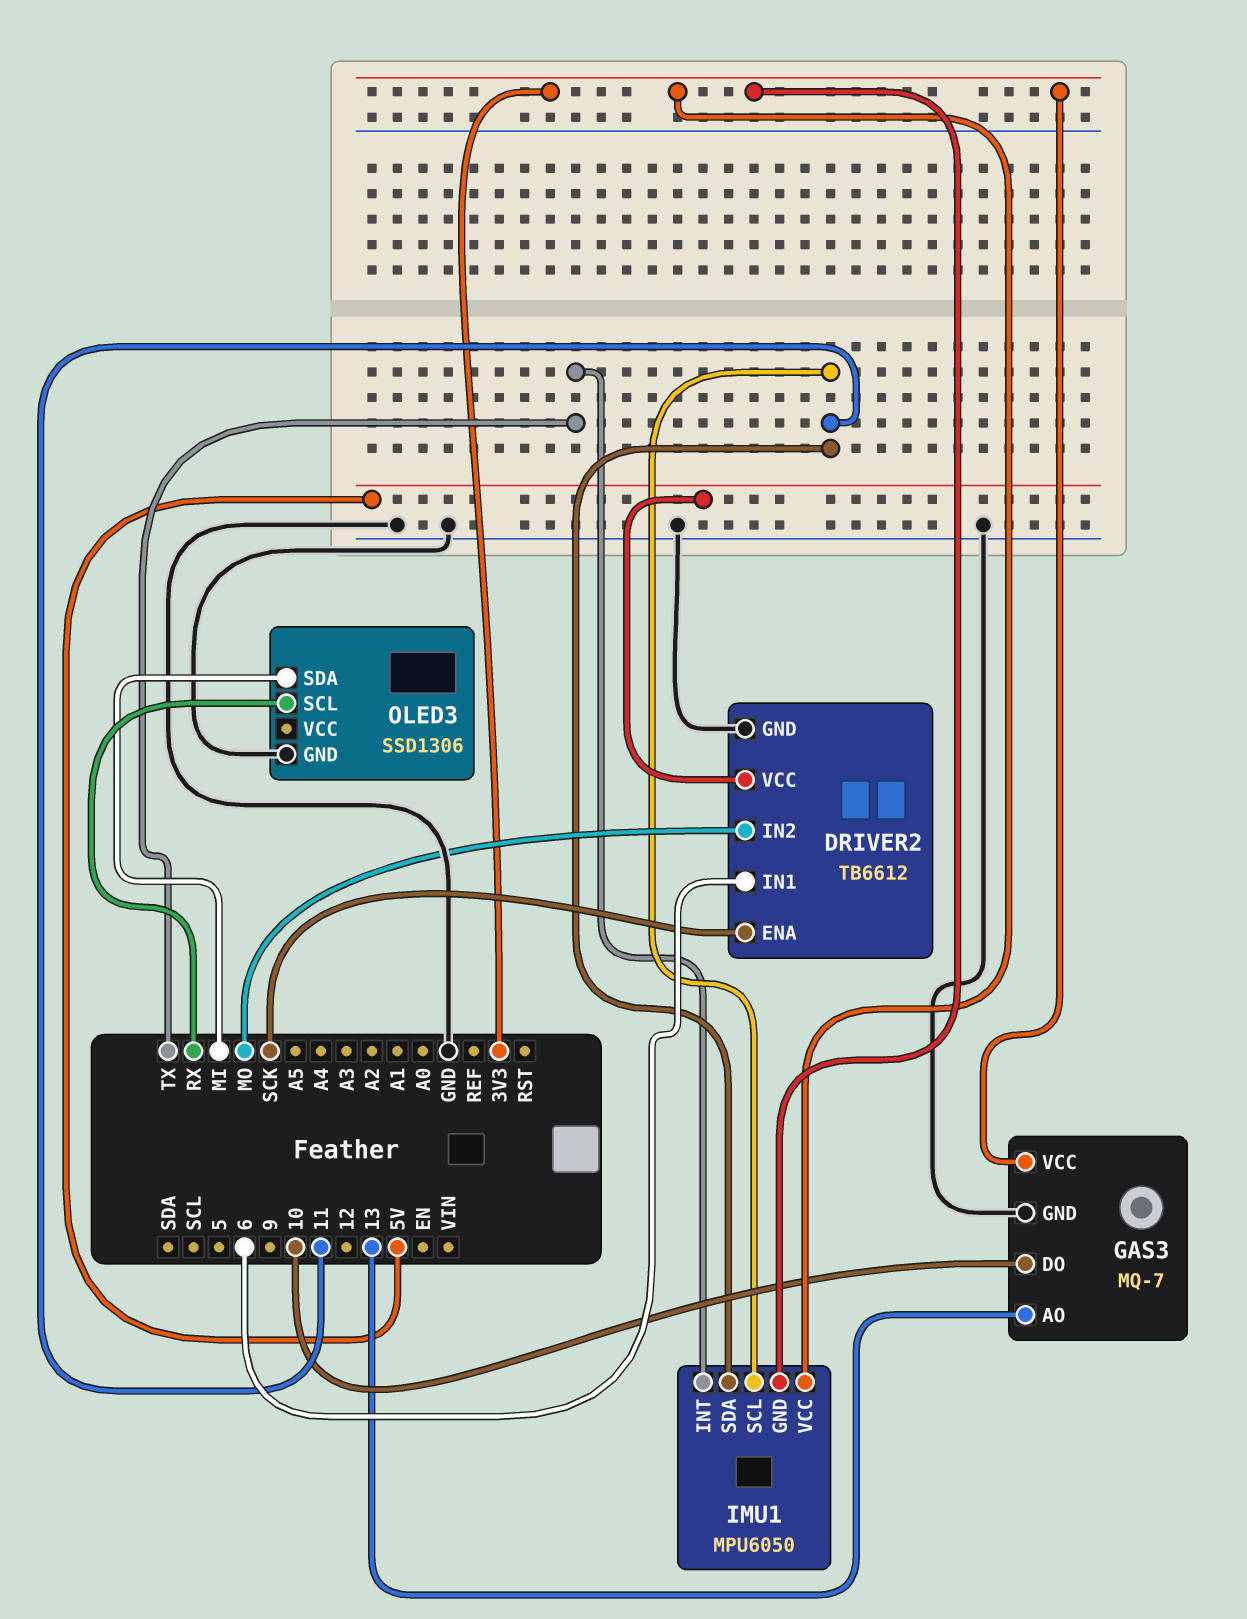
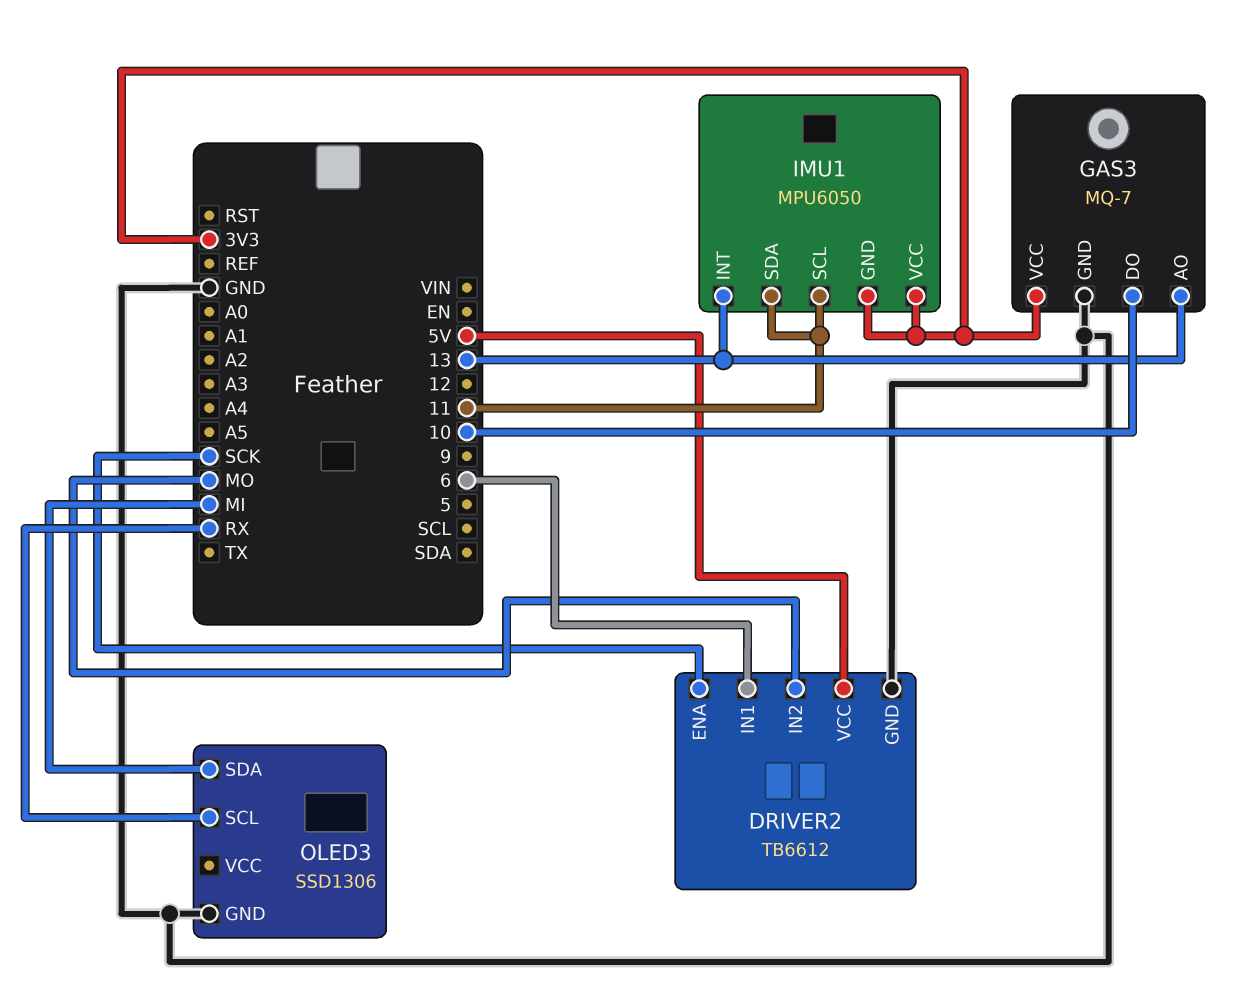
IMU1 pin INT: TX -> 13

